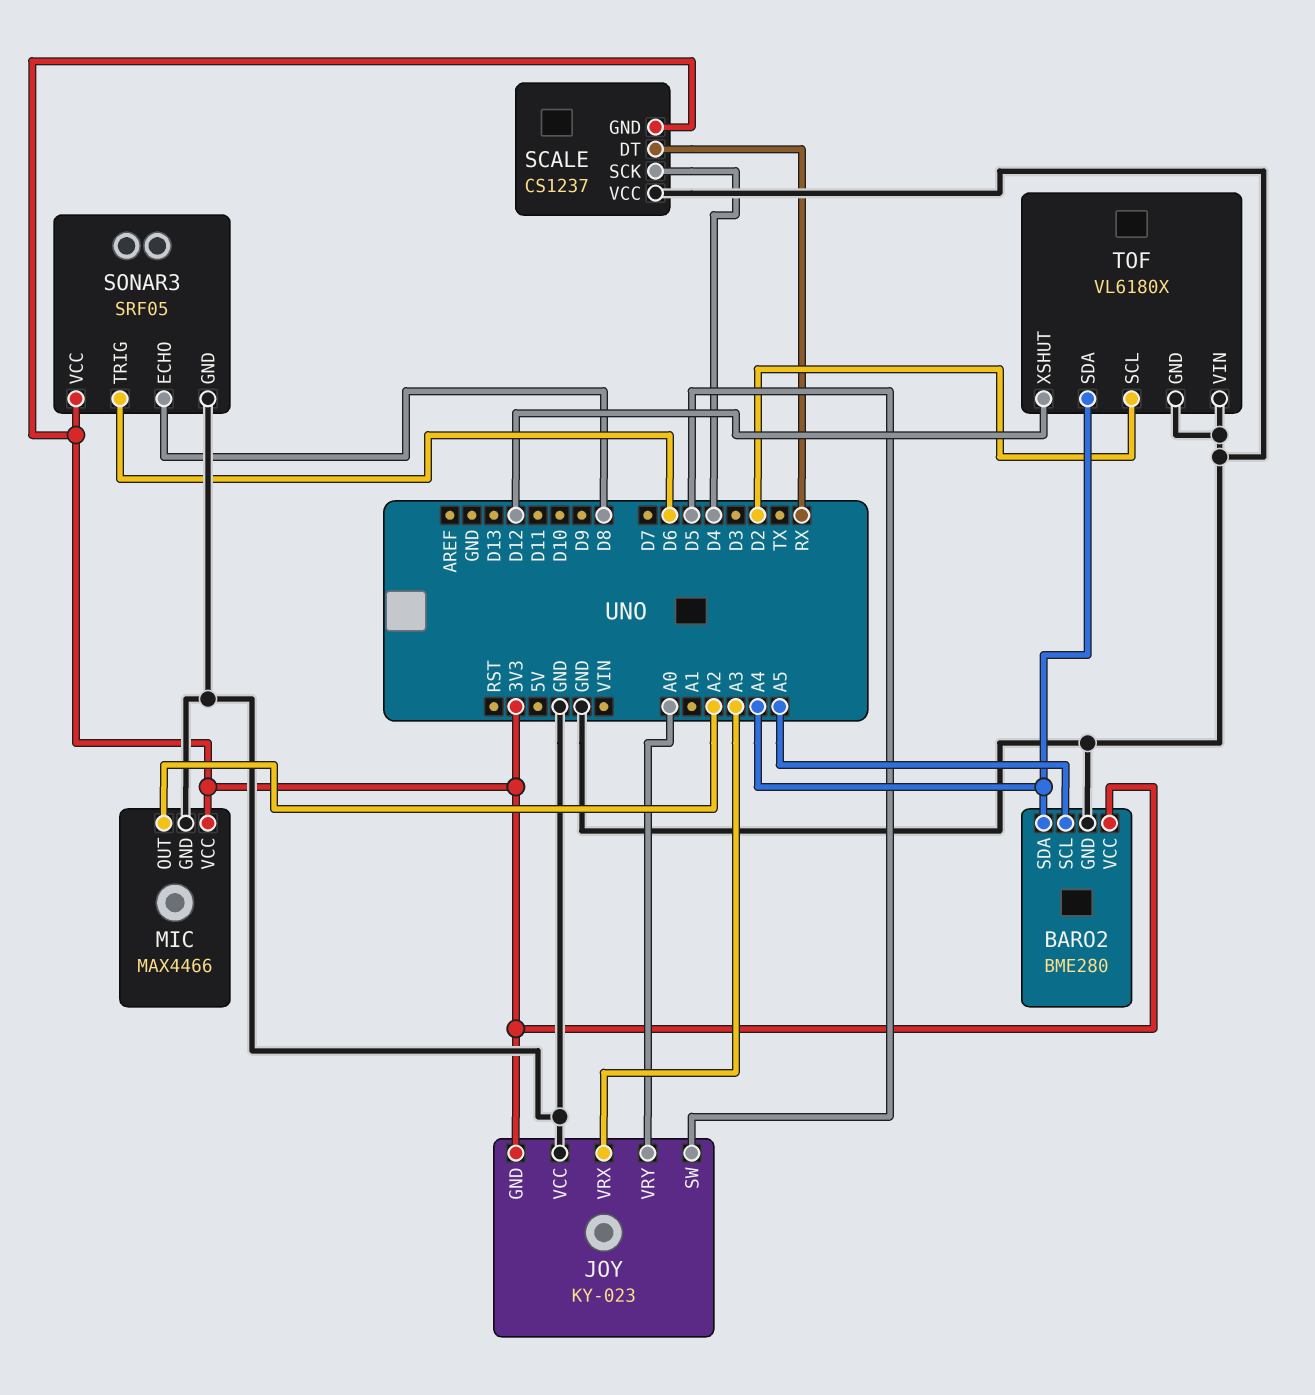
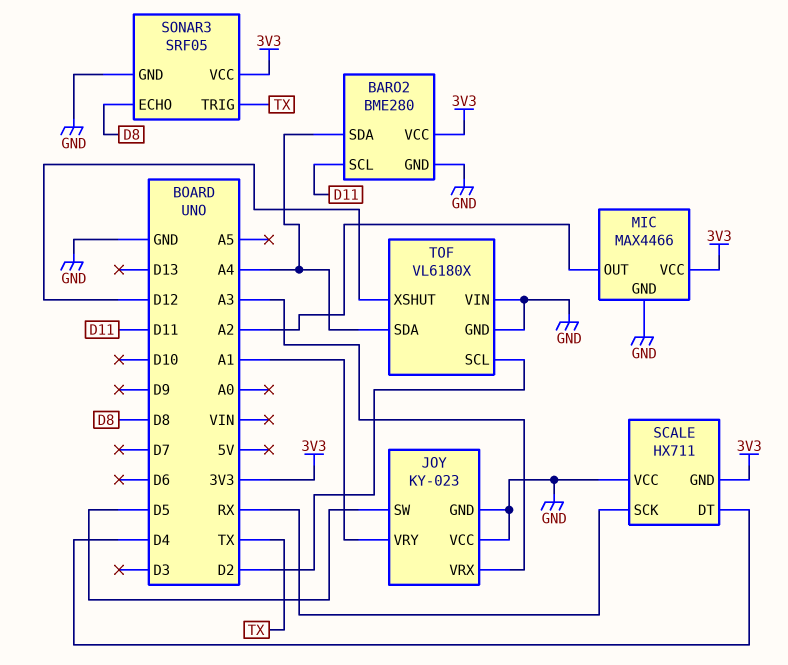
BARO2 pin SCL: A5 -> D11
JOY pin GND: 3V3 -> GND
JOY pin VRY: A0 -> A1
SCALE: CS1237 -> HX711
SCALE pin DT: RX -> D4
SCALE pin SCK: D4 -> RX
SONAR3 pin TRIG: D6 -> TX

